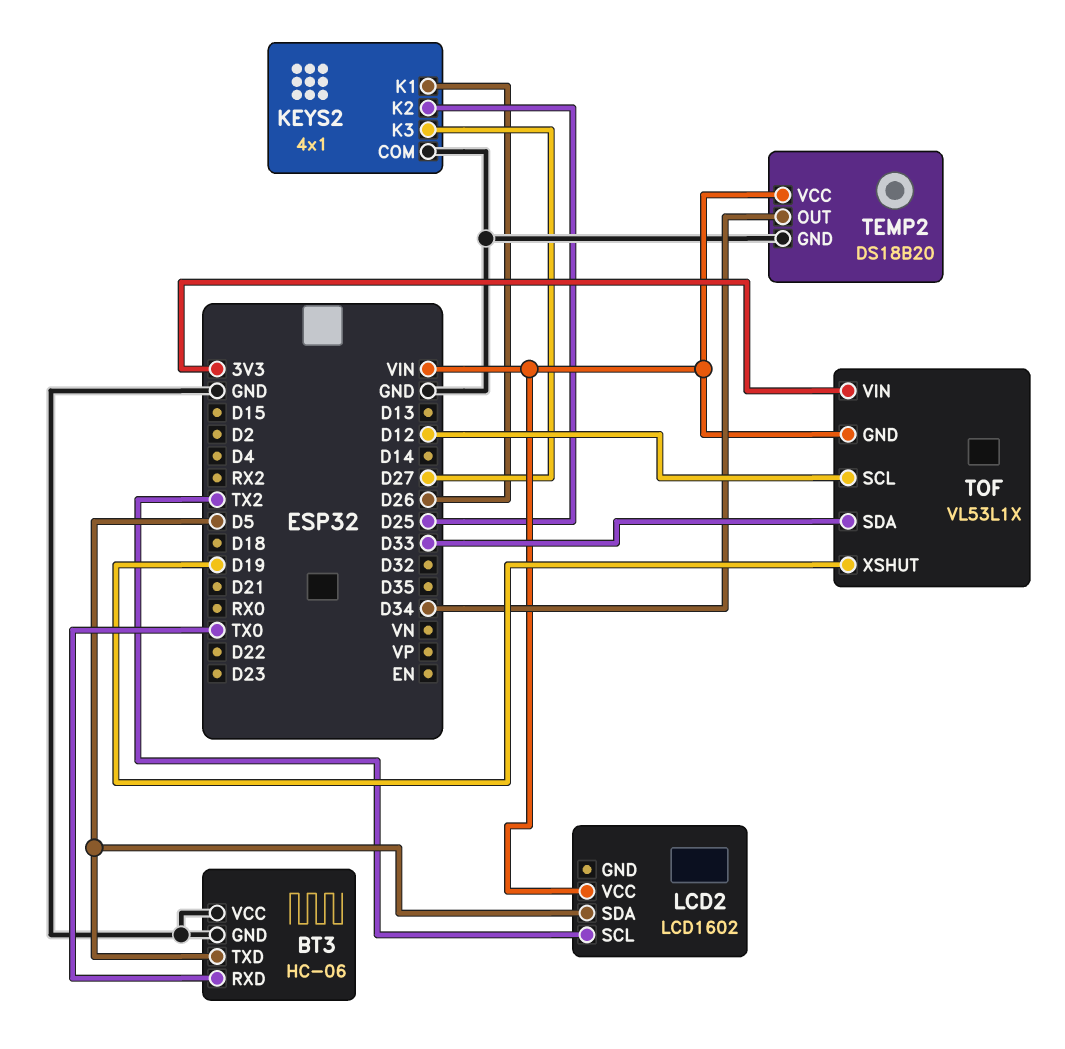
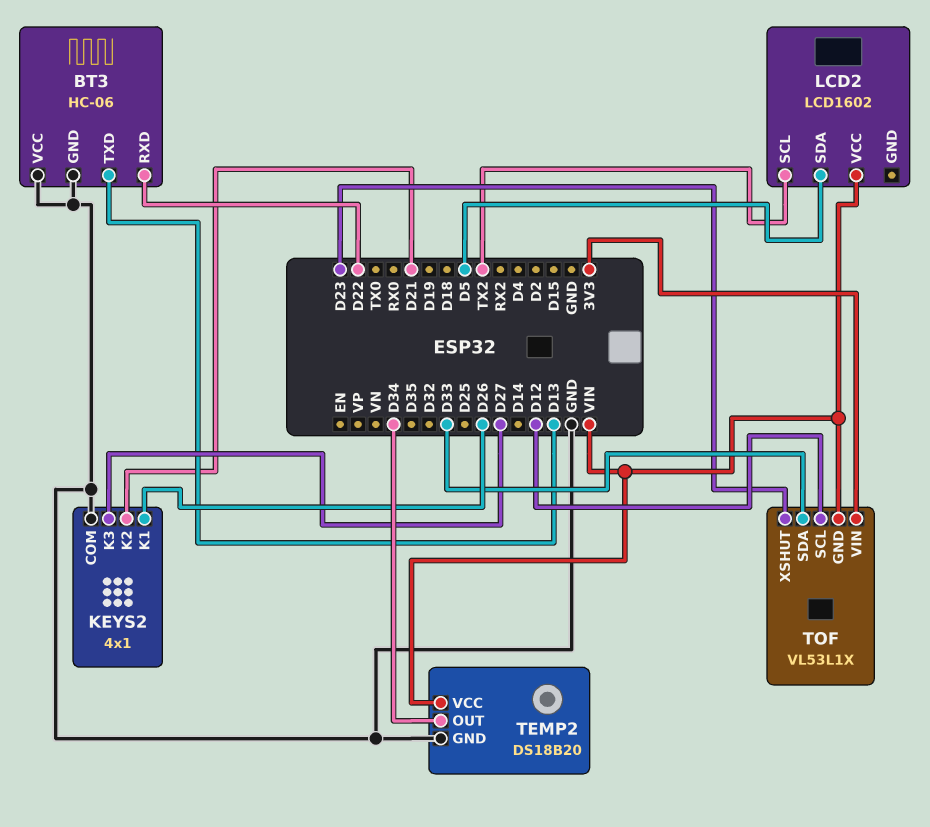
BT3 pin RXD: TX0 -> D22
BT3 pin TXD: D5 -> D13
KEYS2 pin K2: D25 -> D21
TOF pin XSHUT: D19 -> D23

